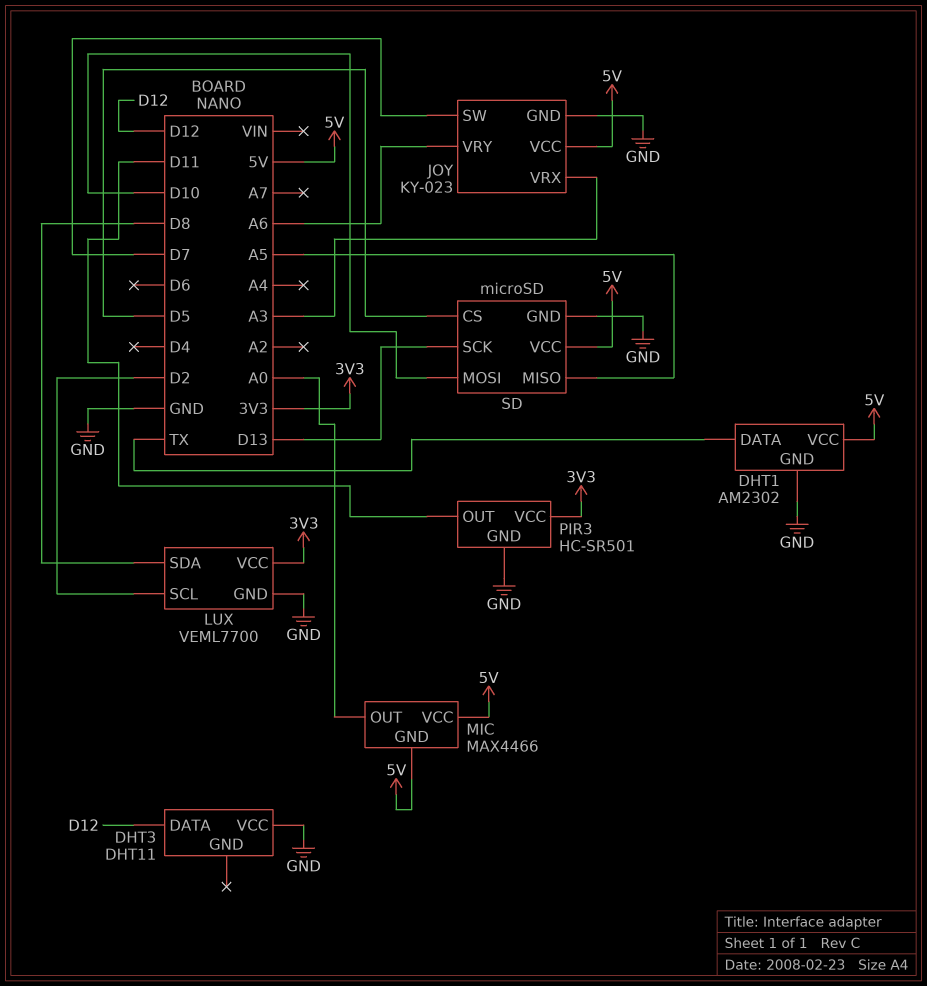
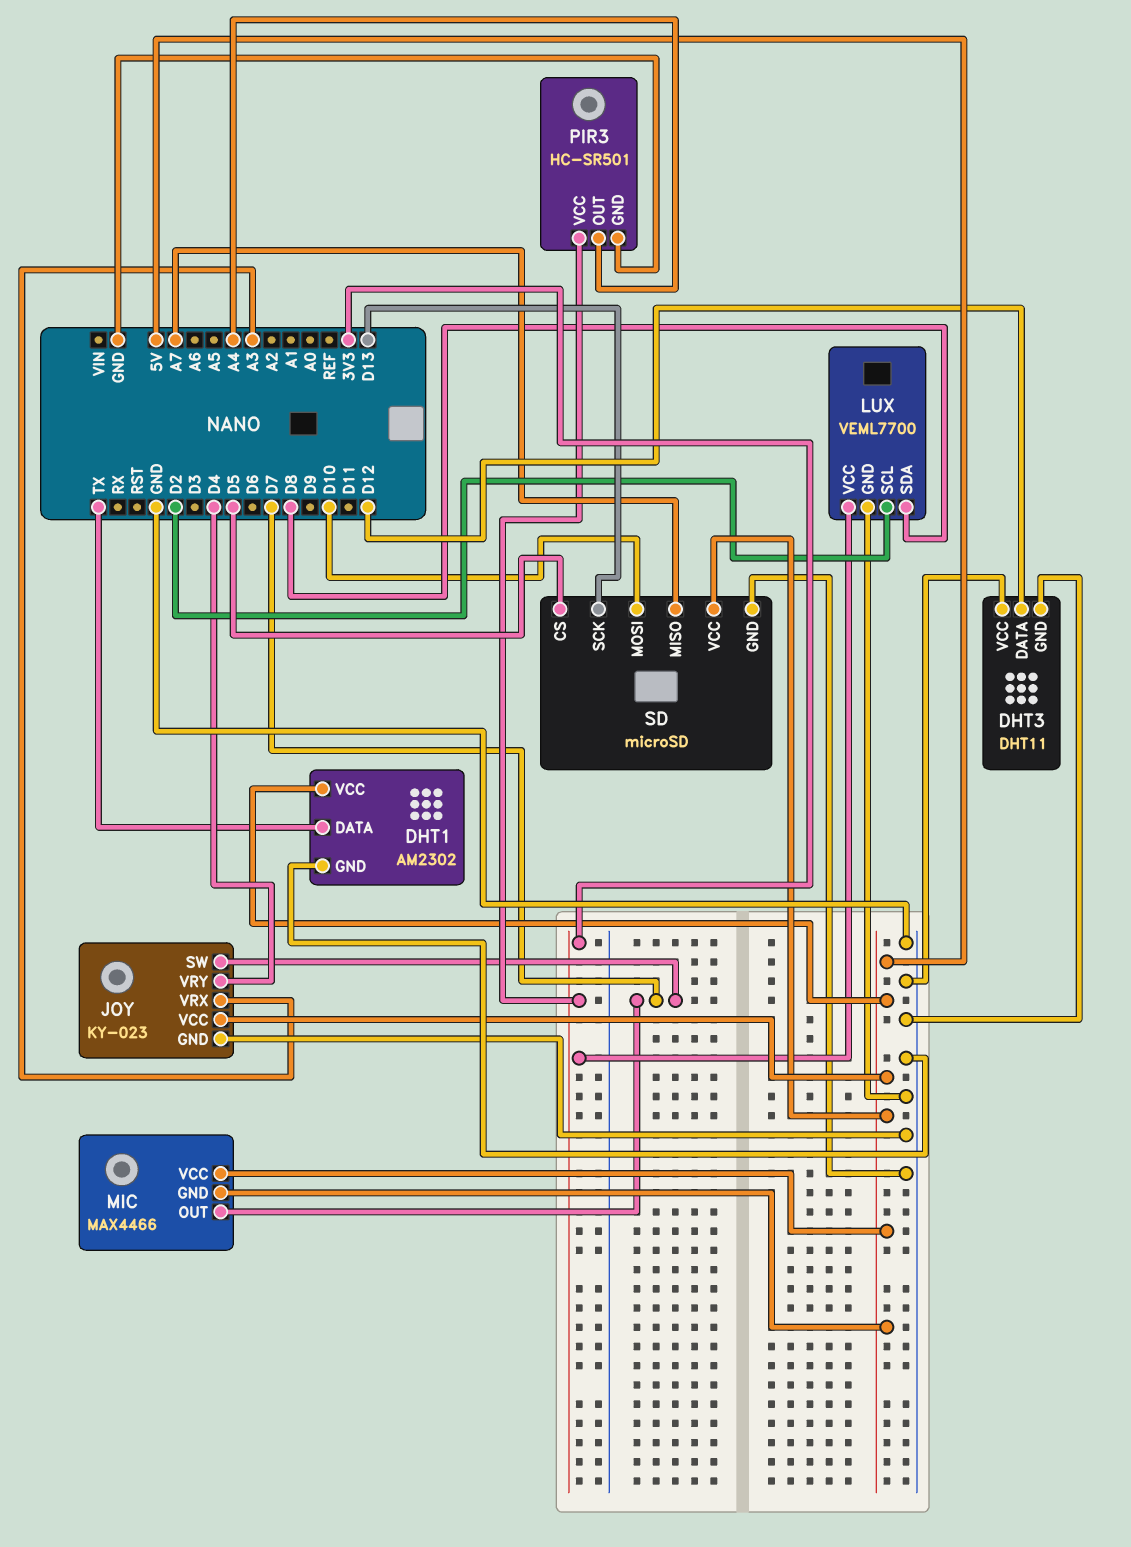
DHT3 pin GND: none -> GND
JOY pin VRY: A6 -> D4
MIC pin OUT: A0 -> D7
PIR3 pin OUT: D11 -> A4
SD pin MISO: A5 -> A7

